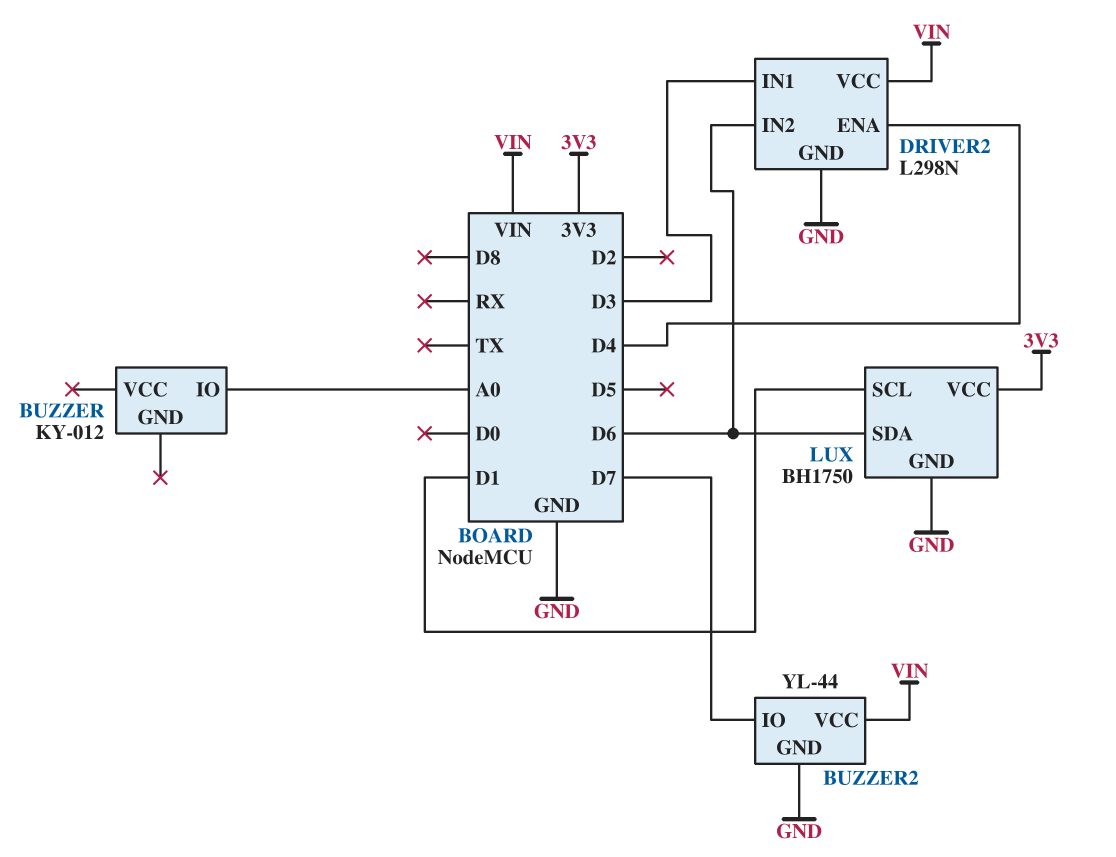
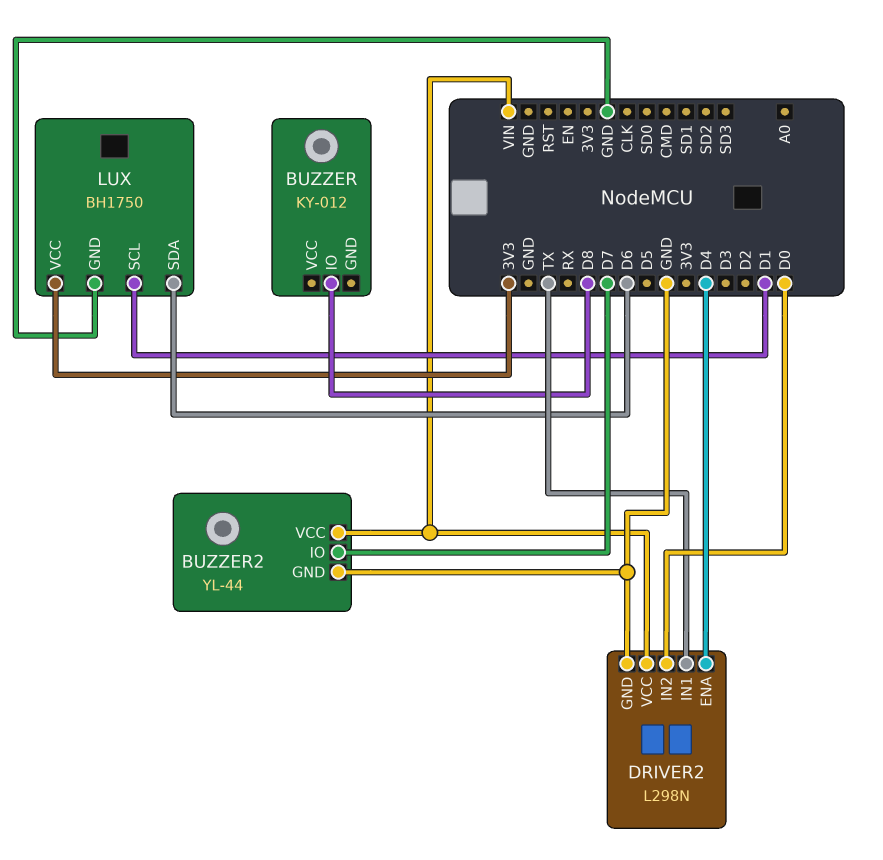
BUZZER pin IO: A0 -> D8
DRIVER2 pin IN1: D3 -> TX
DRIVER2 pin IN2: D6 -> D0

